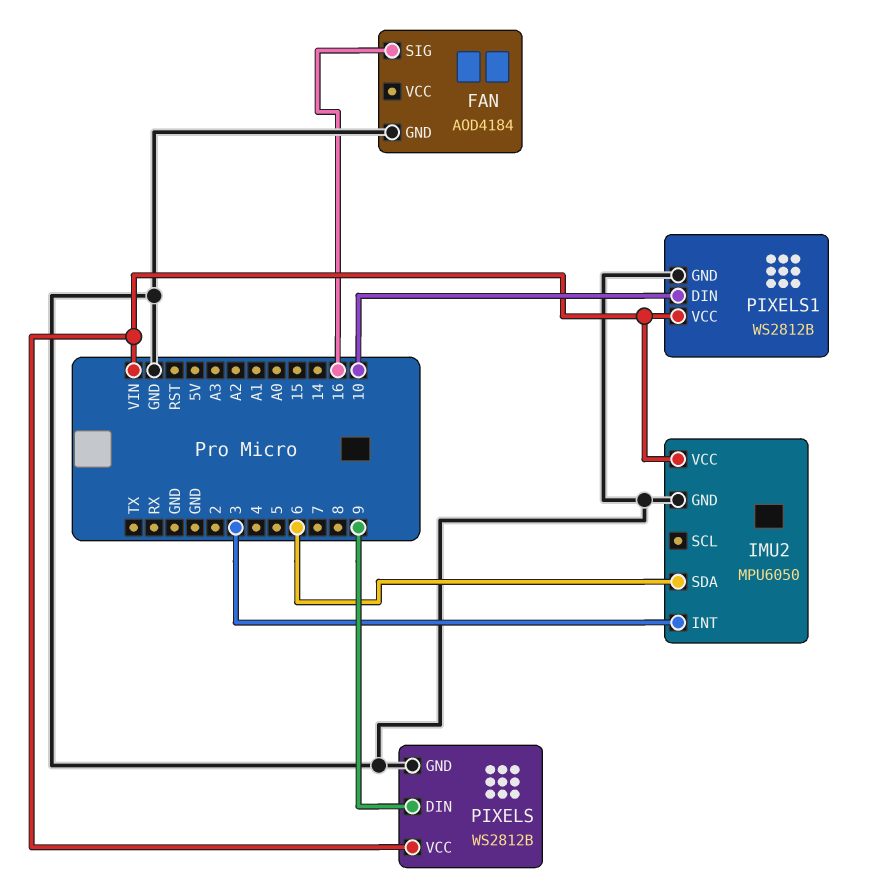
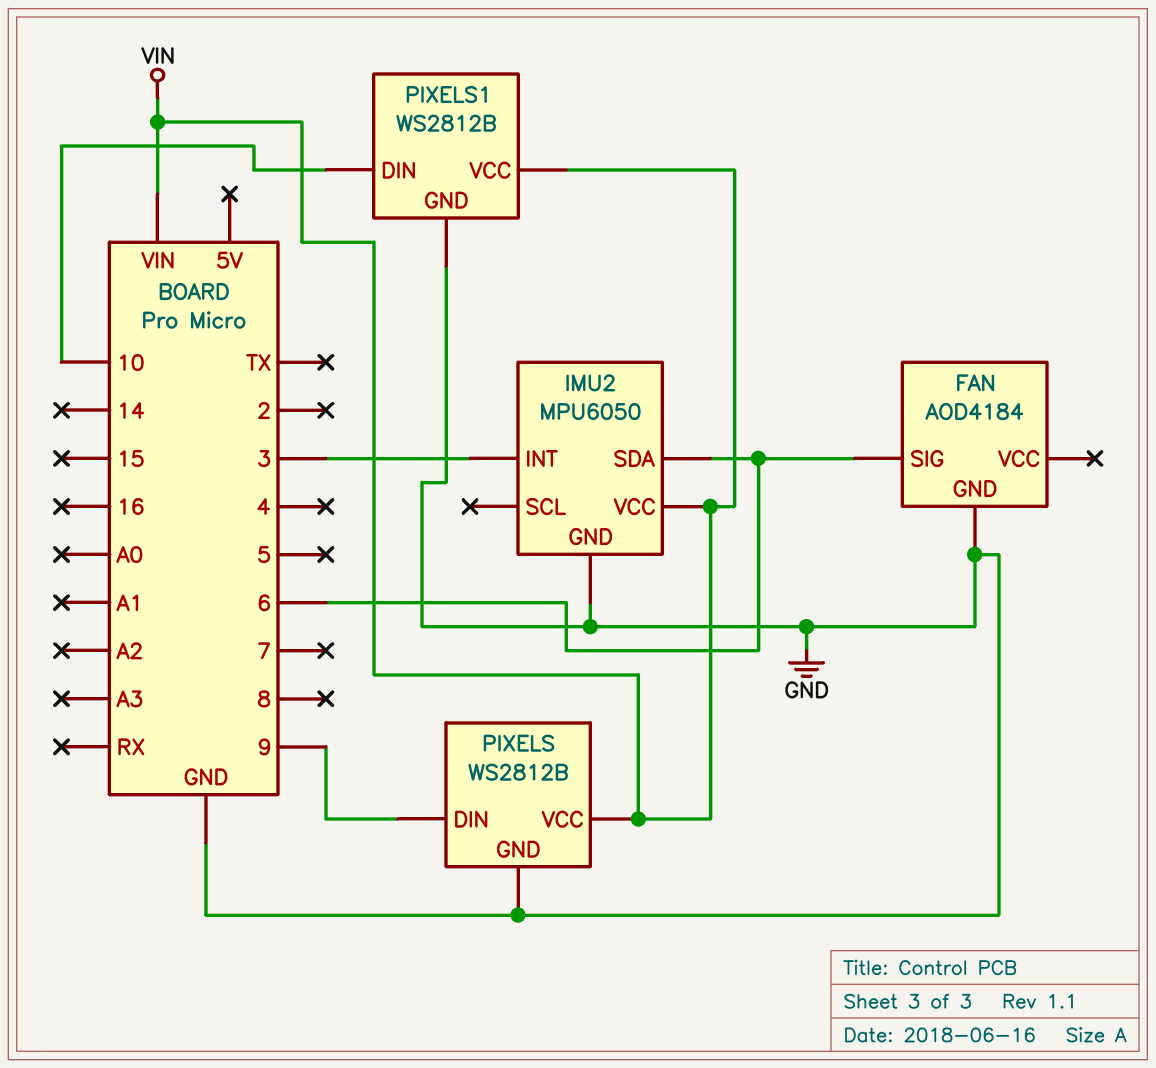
FAN pin SIG: 16 -> 6

